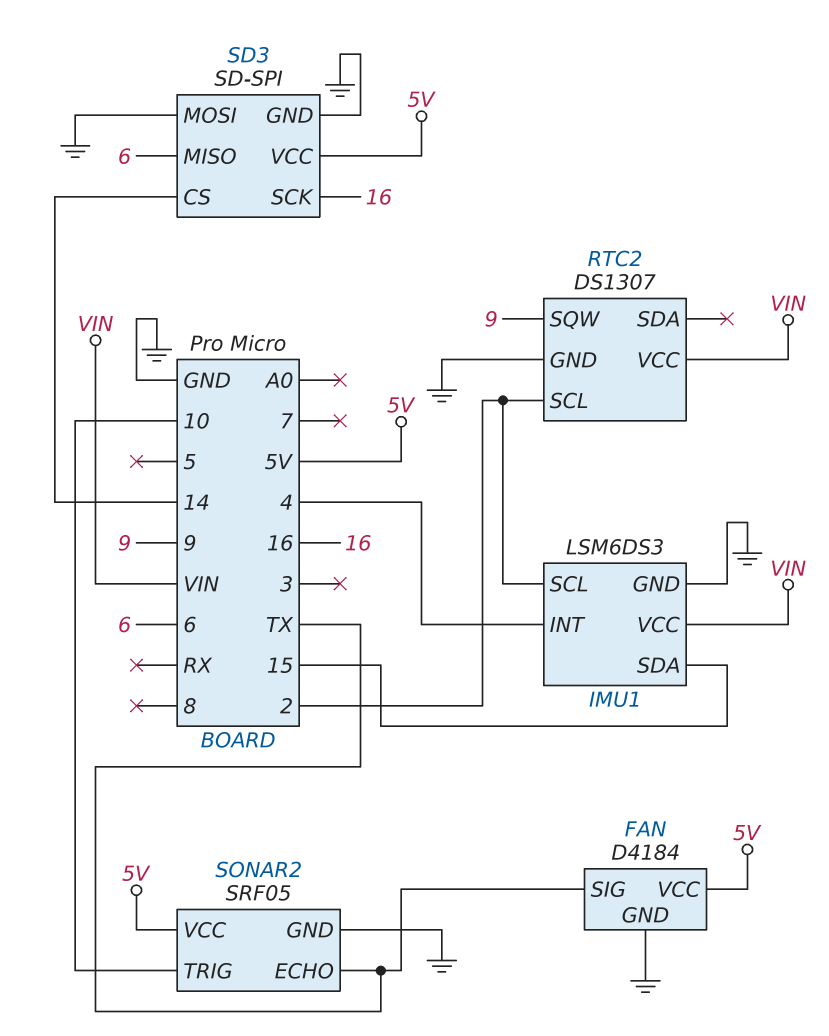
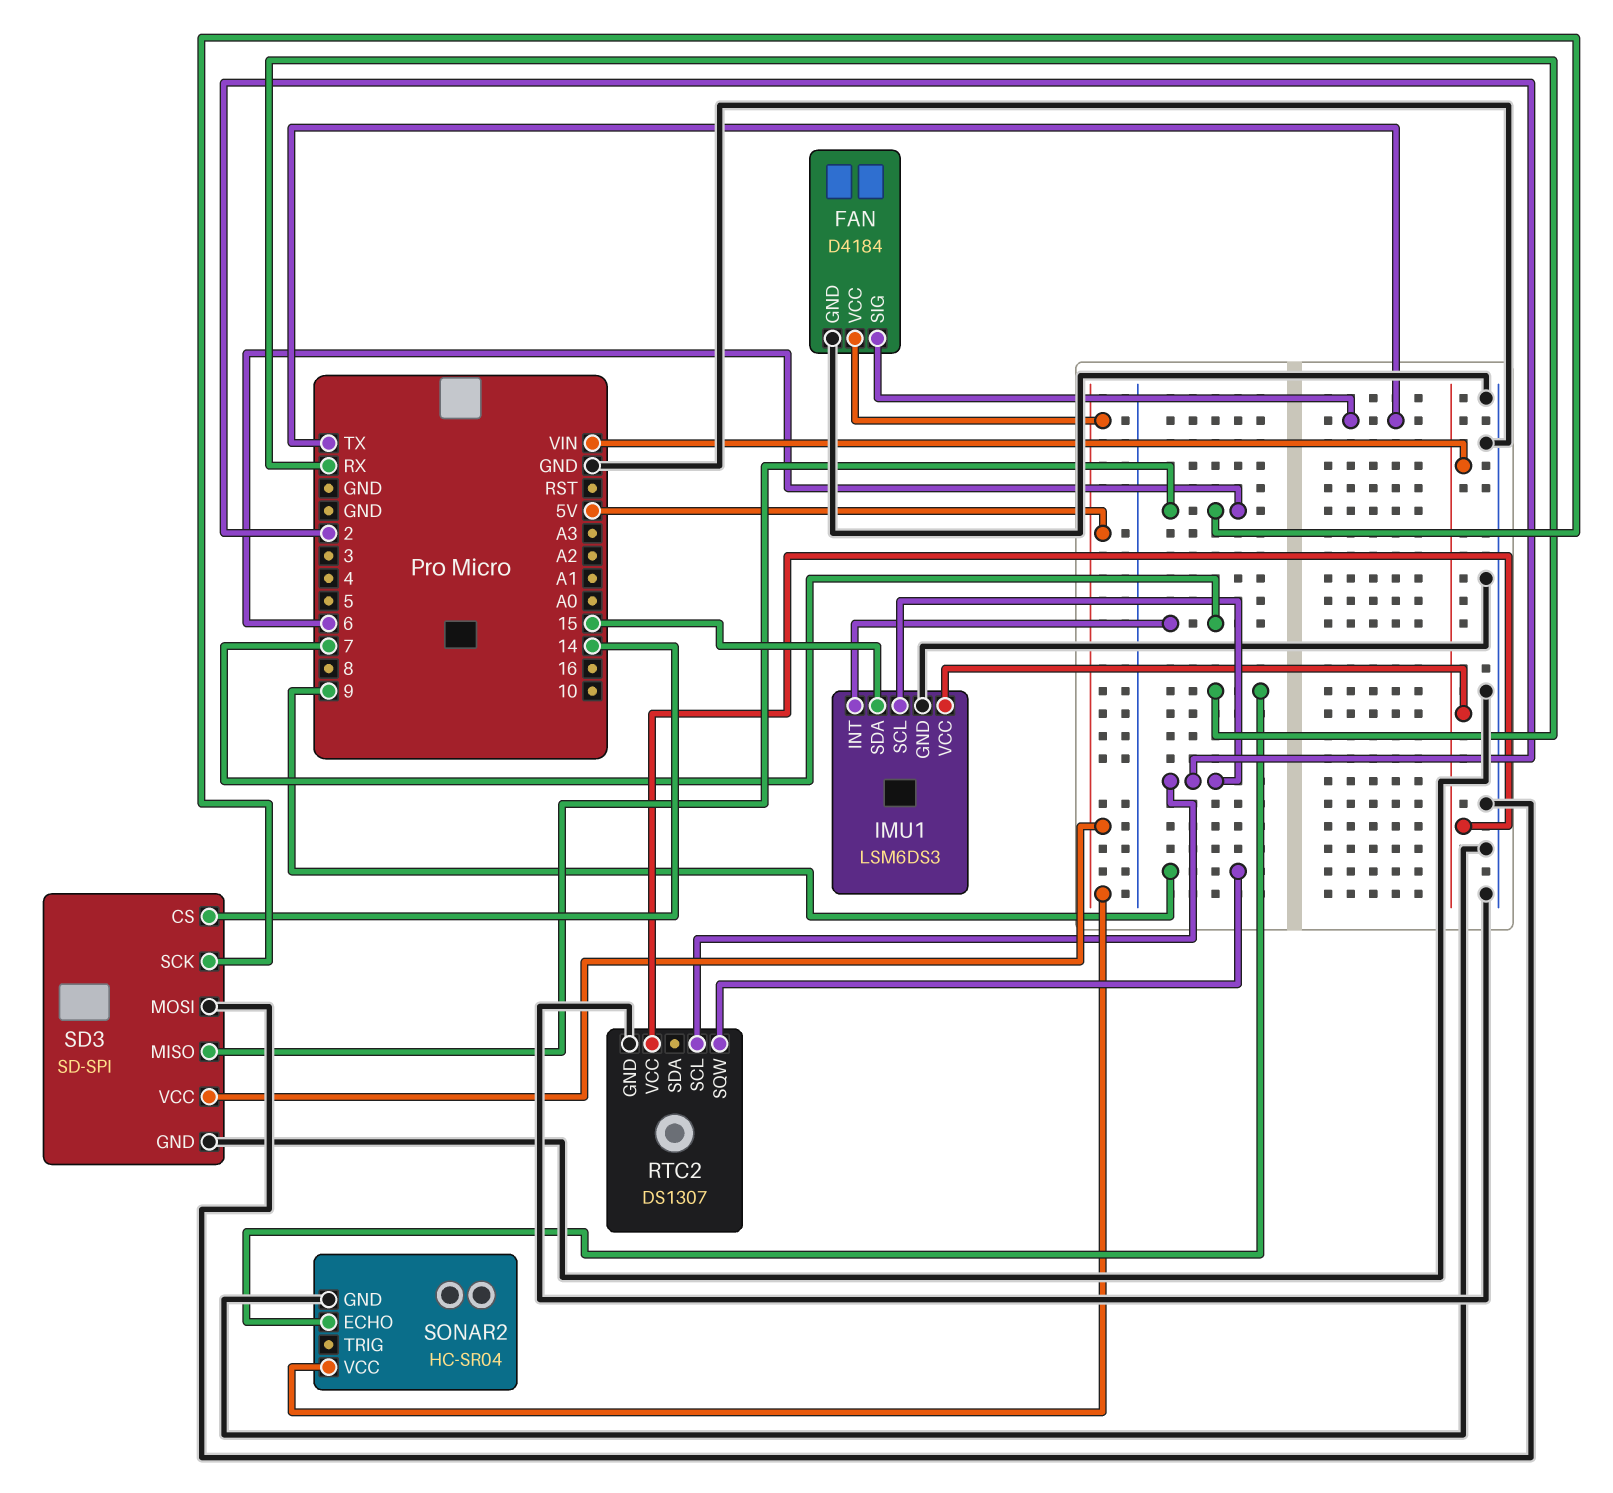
IMU1 pin INT: 4 -> 7
SD3 pin SCK: 16 -> 6
SONAR2: SRF05 -> HC-SR04
SONAR2 pin ECHO: TX -> RX
SONAR2 pin TRIG: 10 -> none

